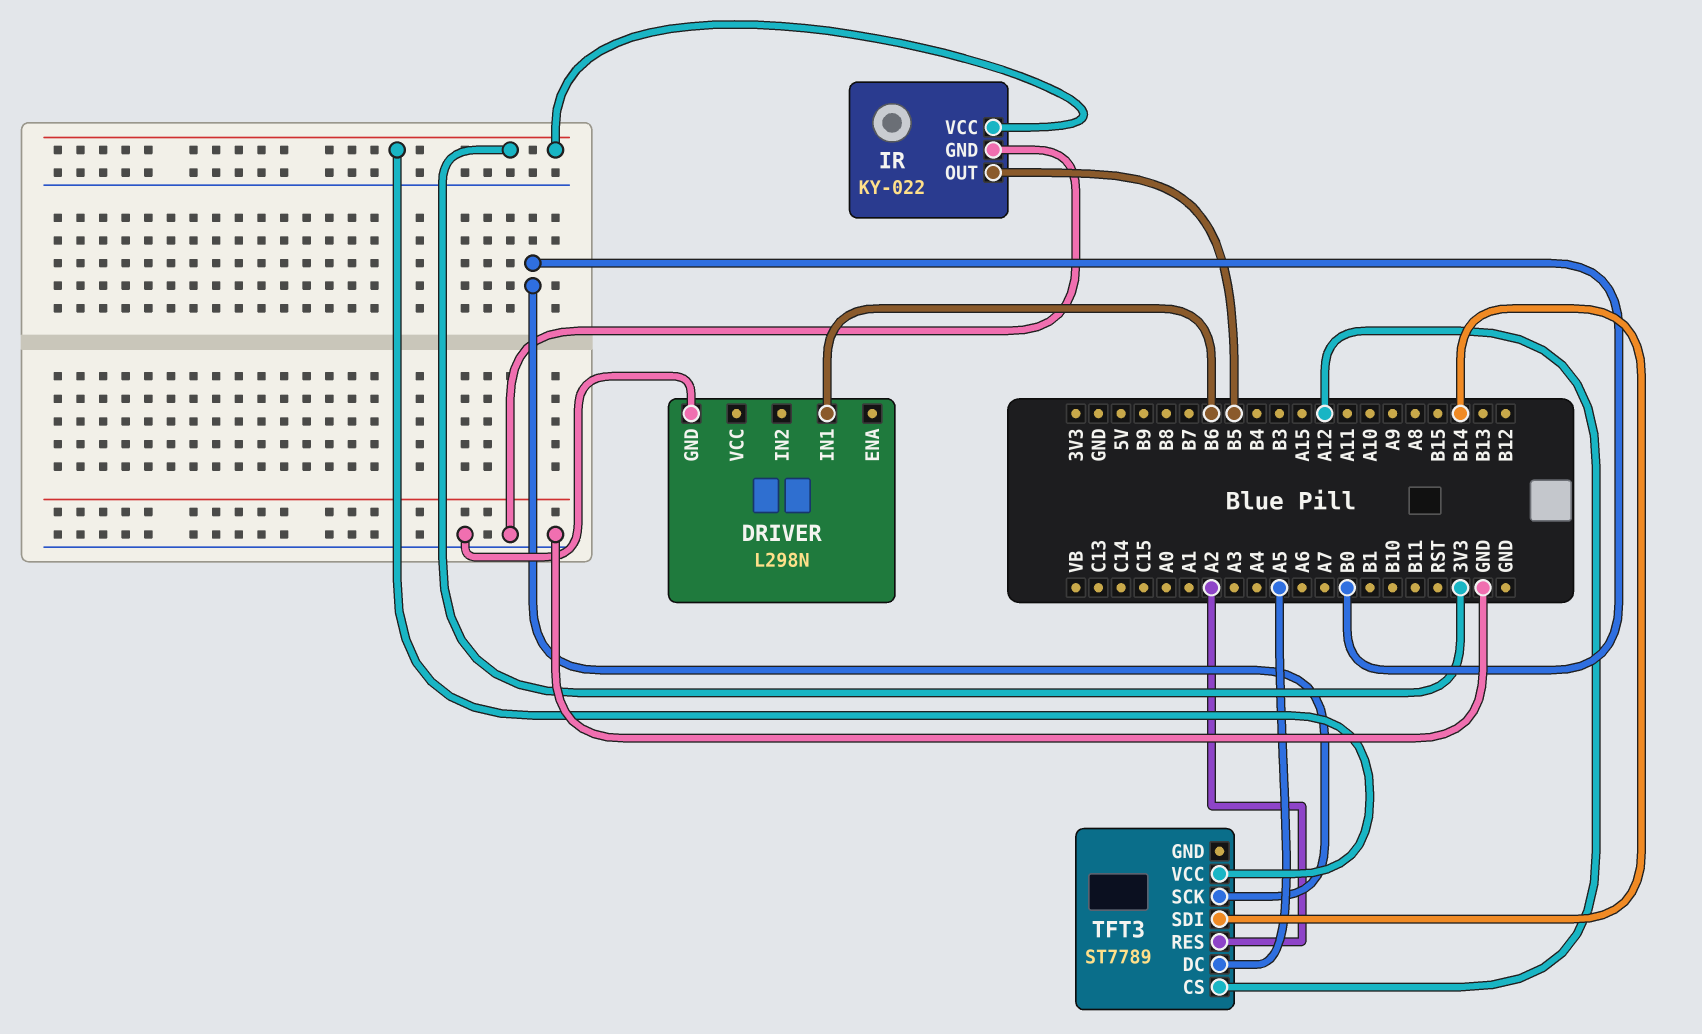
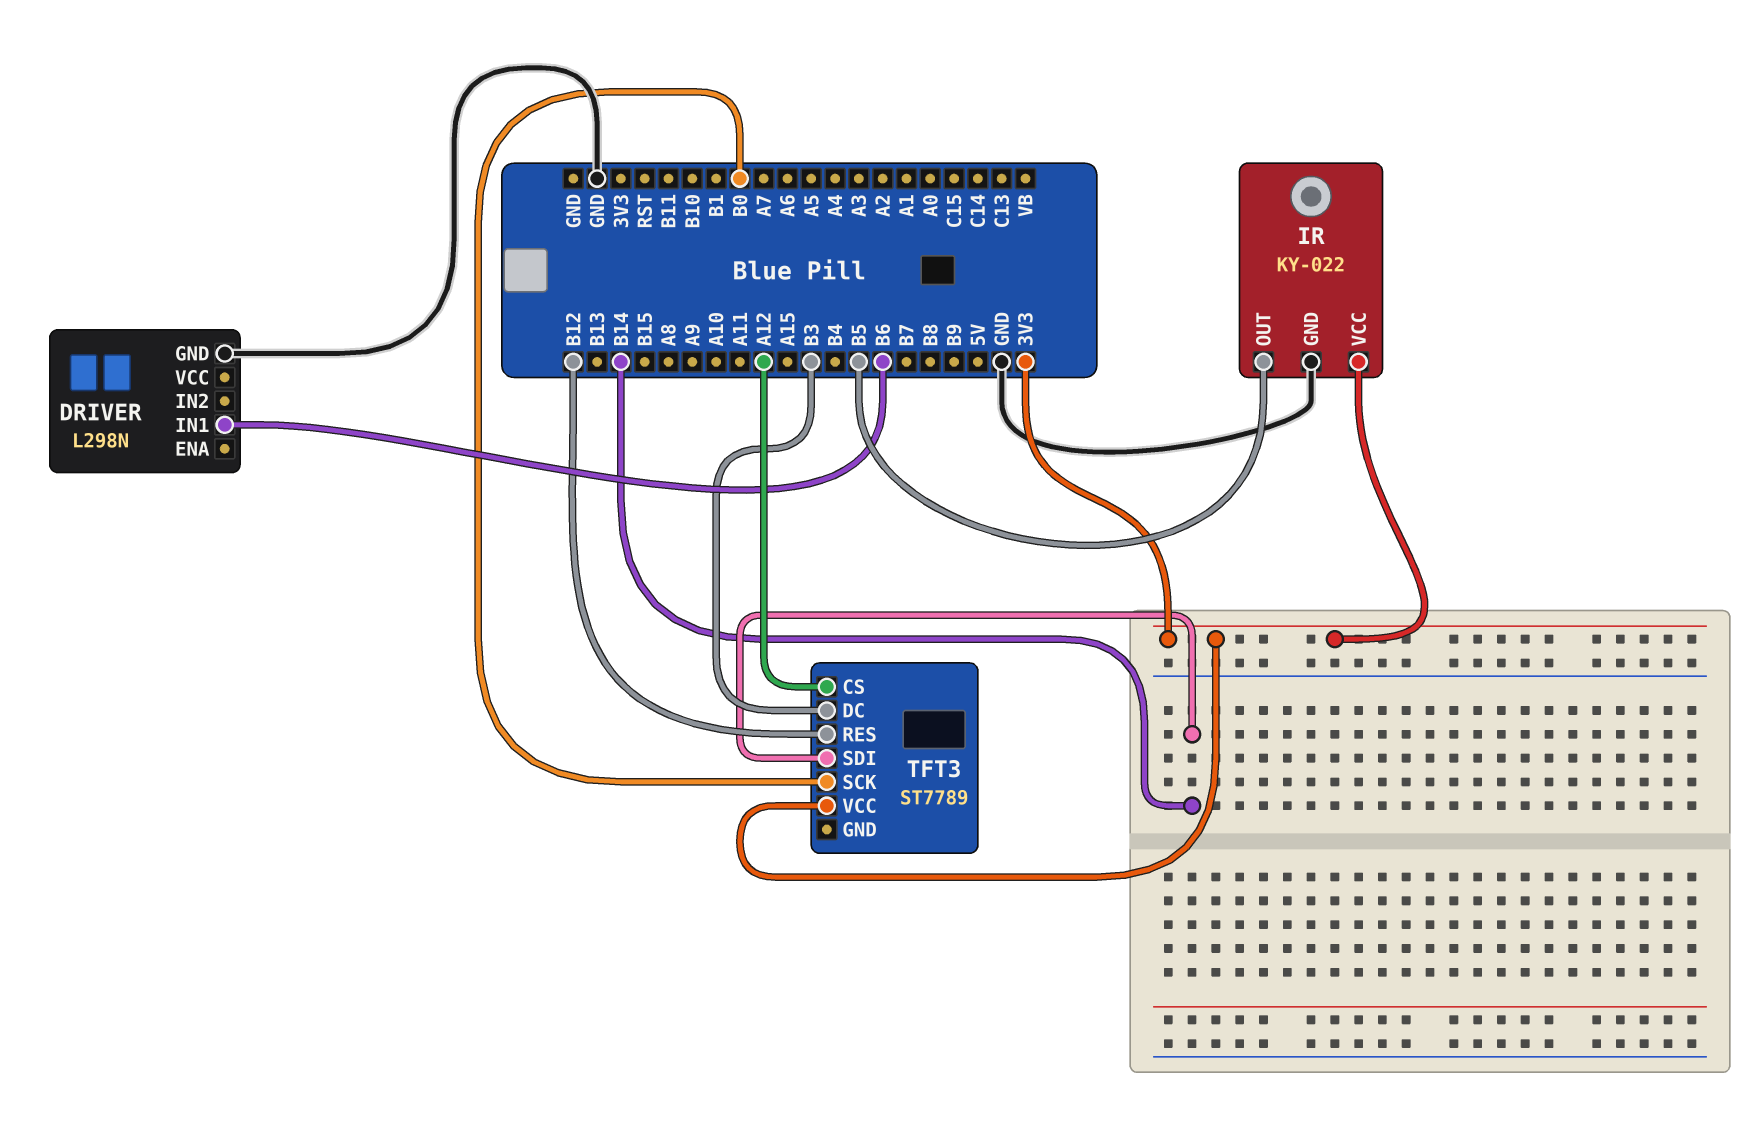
TFT3 pin DC: A5 -> B3
TFT3 pin RES: A2 -> B12

